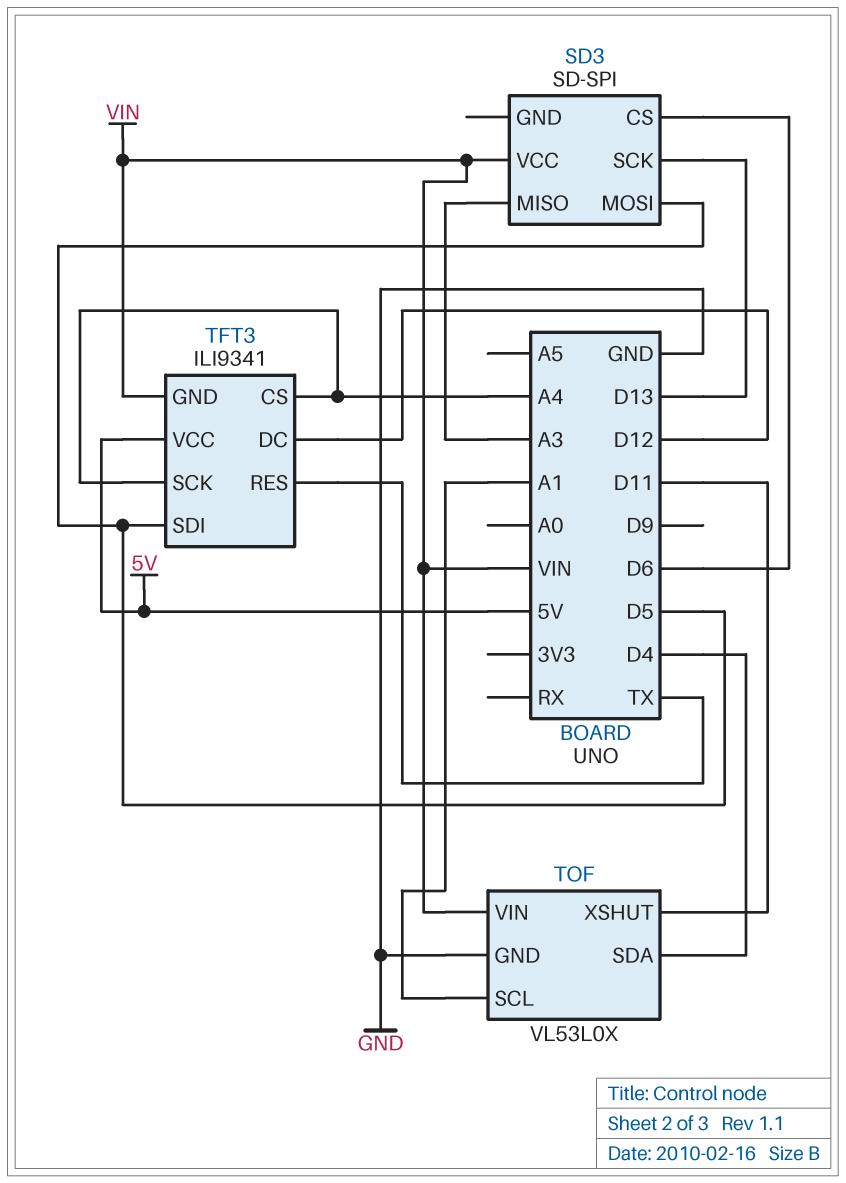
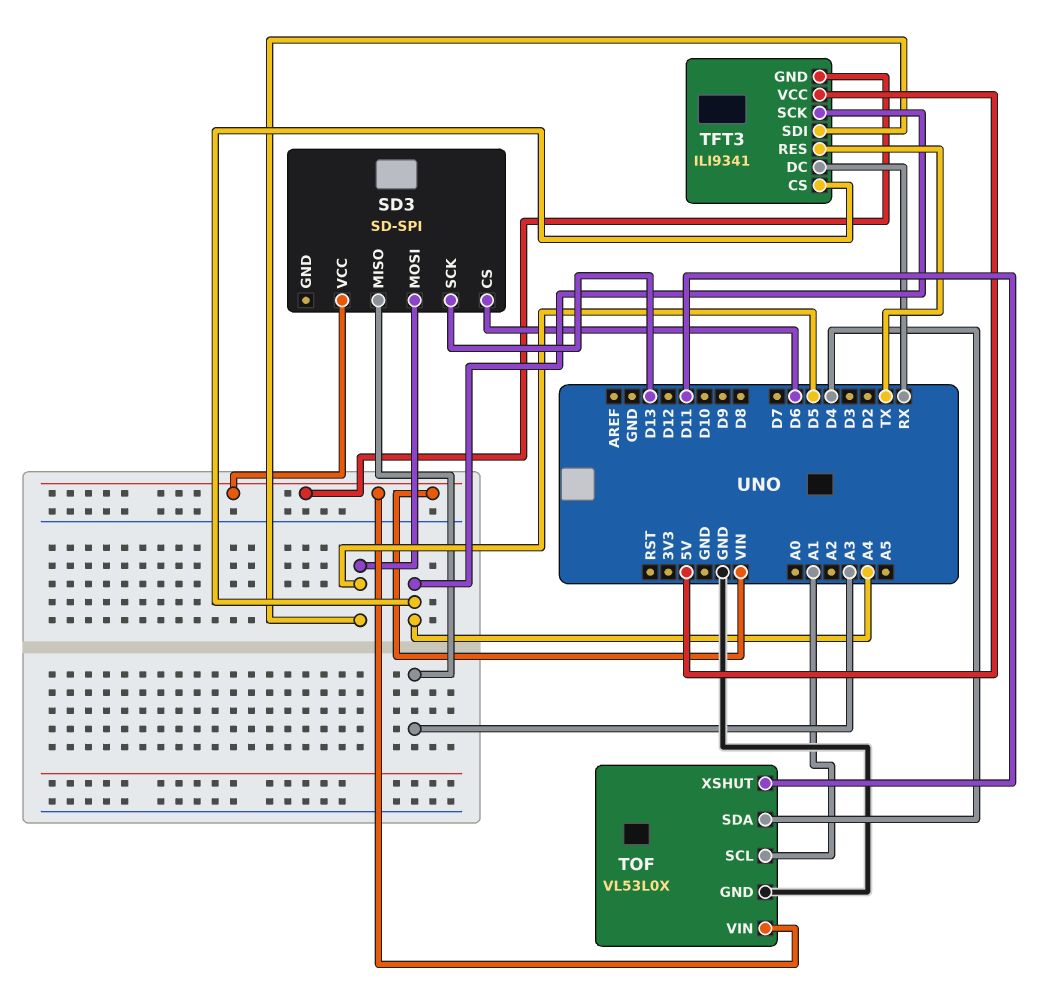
TFT3 pin DC: D12 -> RX

